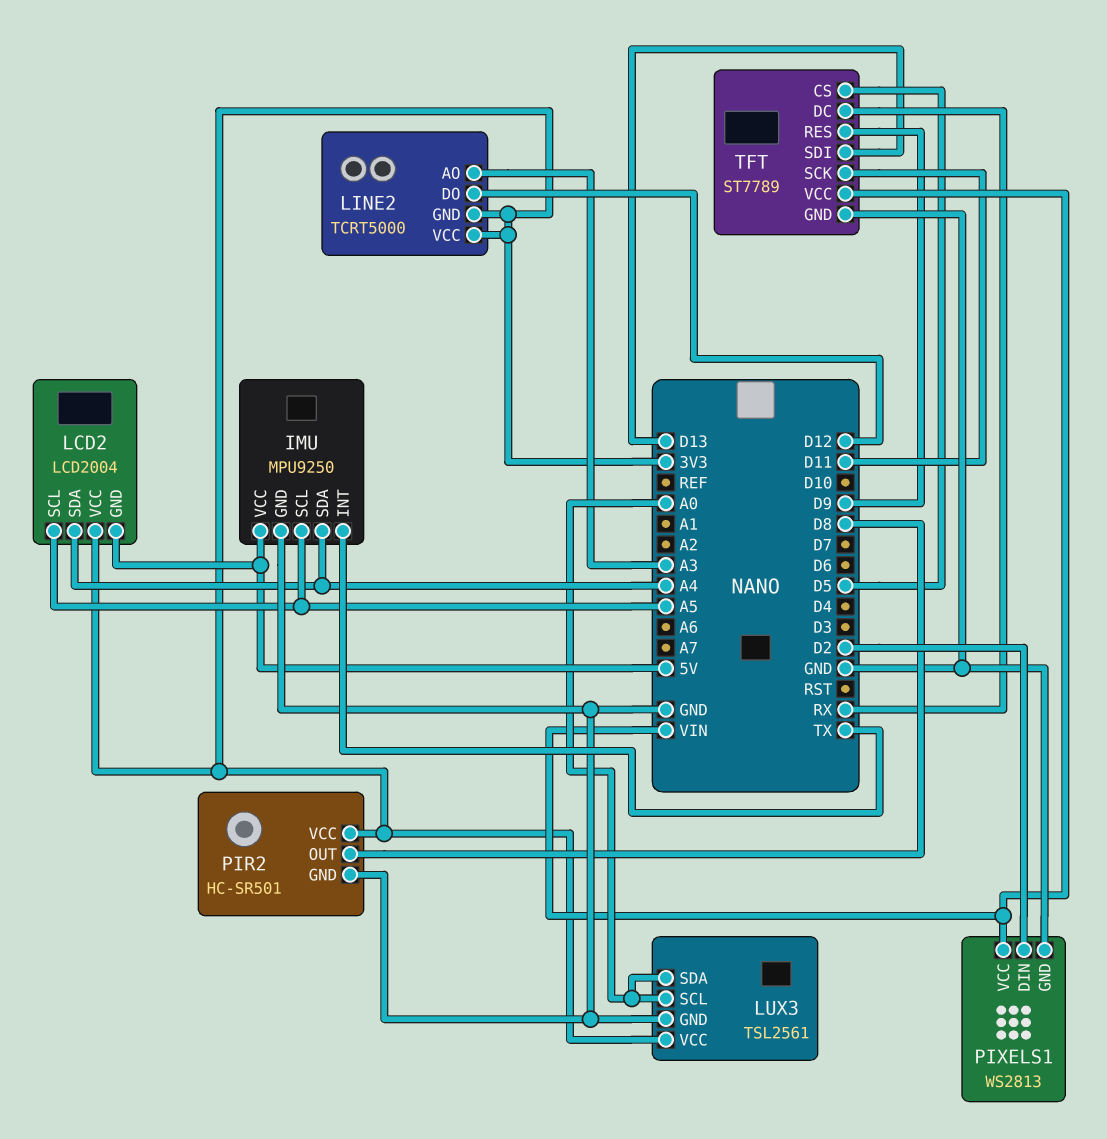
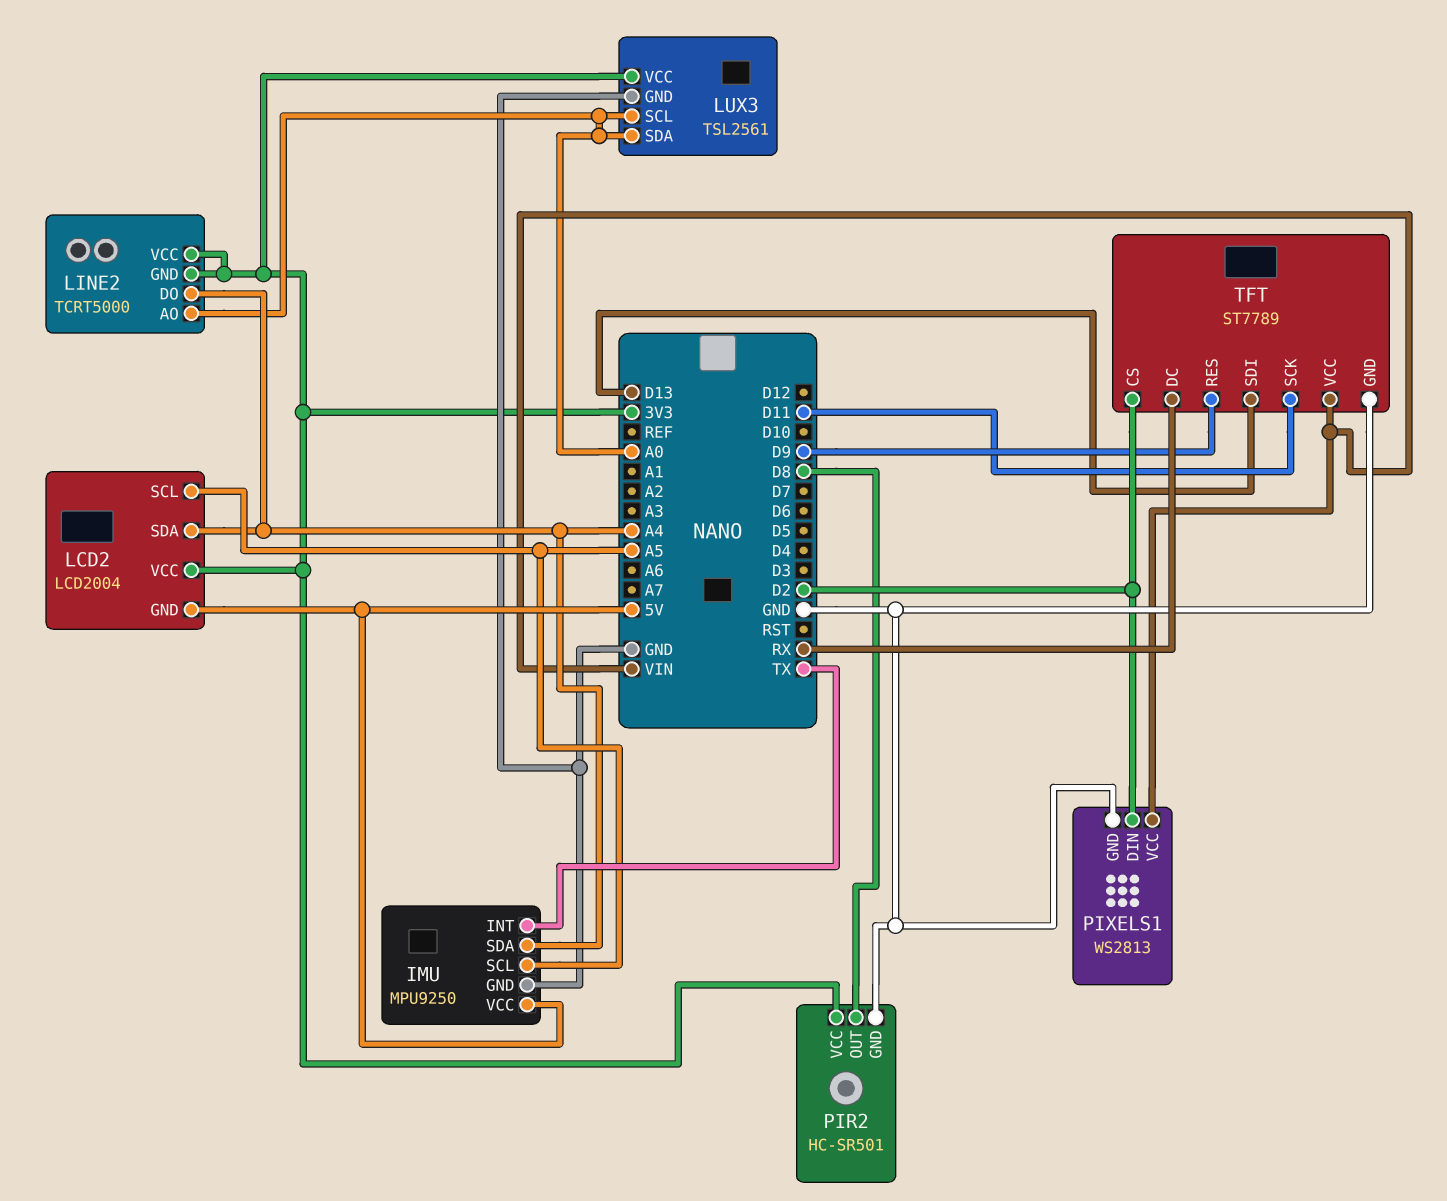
LINE2 pin AO: A3 -> A0
LINE2 pin DO: D12 -> A4
TFT pin CS: D5 -> D2

